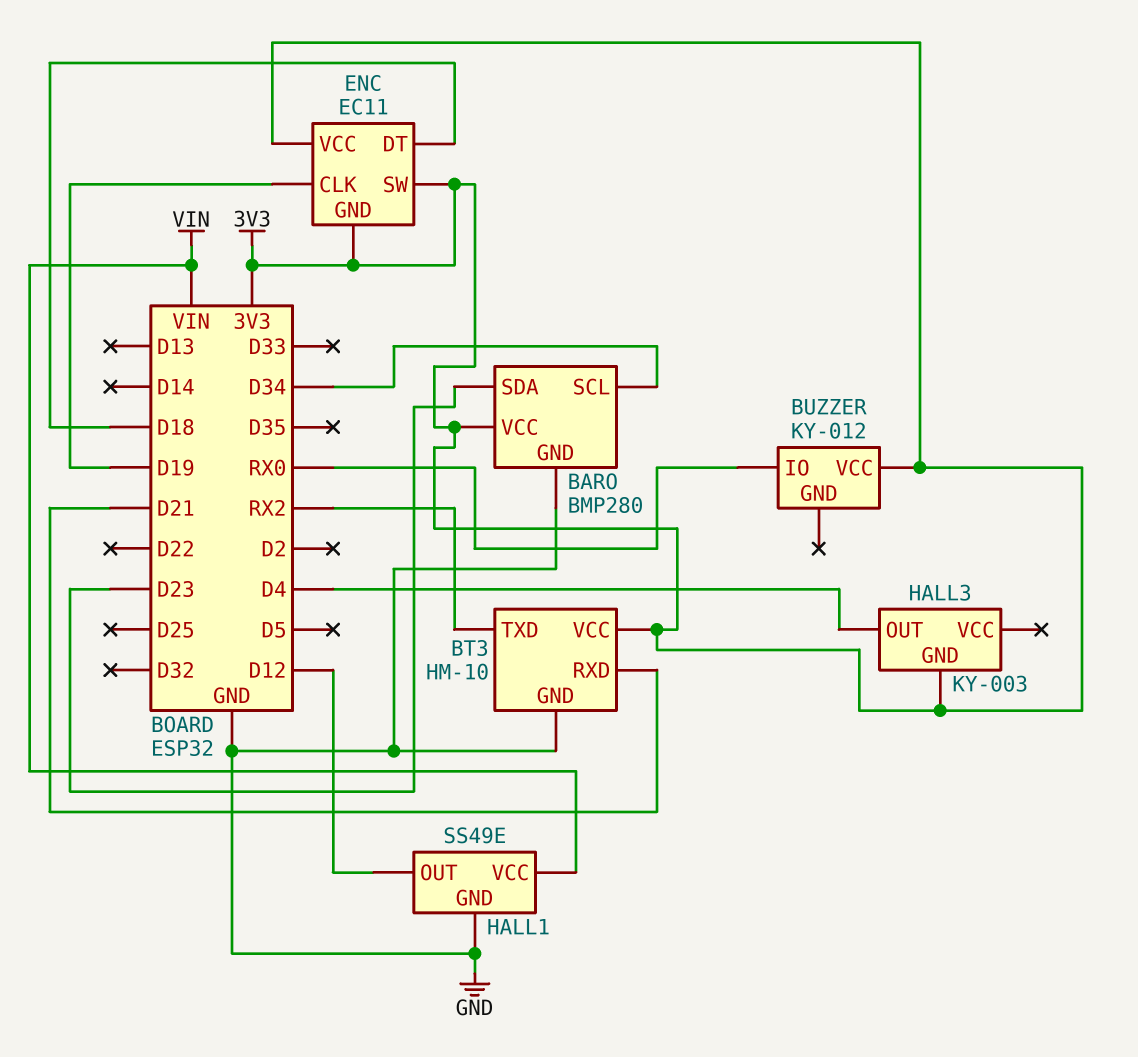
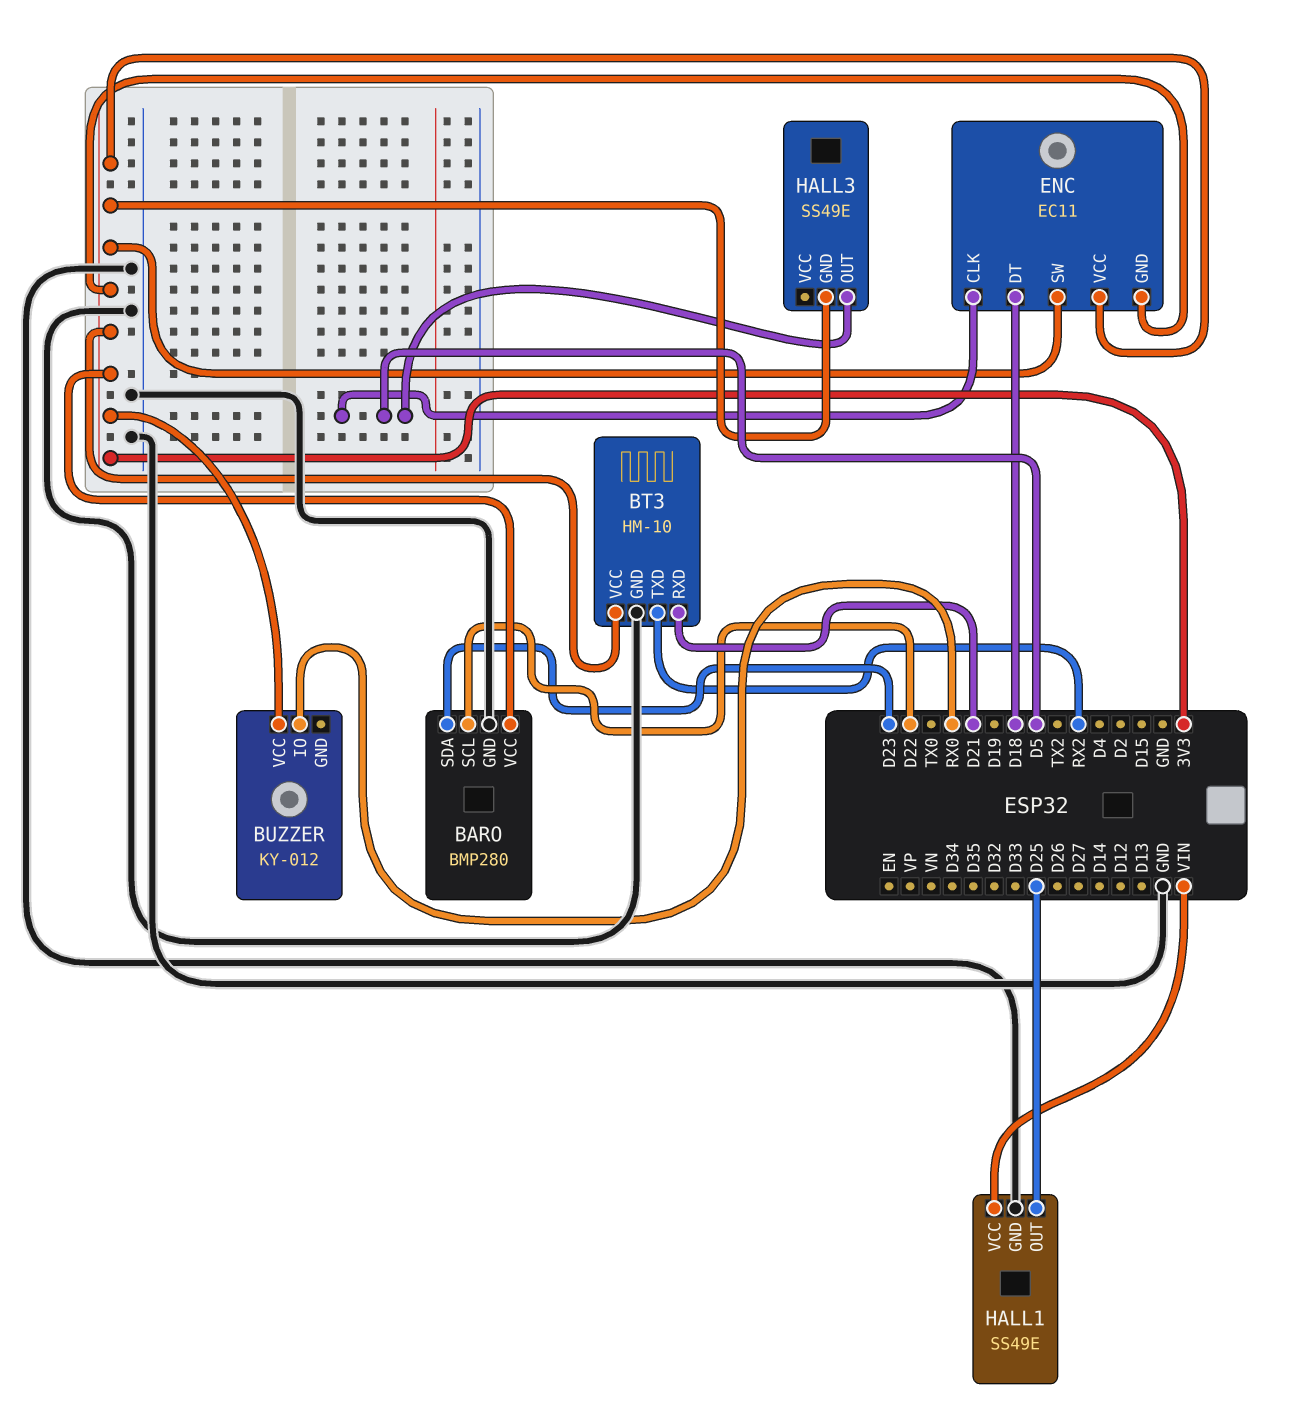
BARO pin SCL: D34 -> D22
ENC pin CLK: D19 -> D5
HALL1 pin OUT: D12 -> D25
HALL3: KY-003 -> SS49E
HALL3 pin OUT: D4 -> D5

